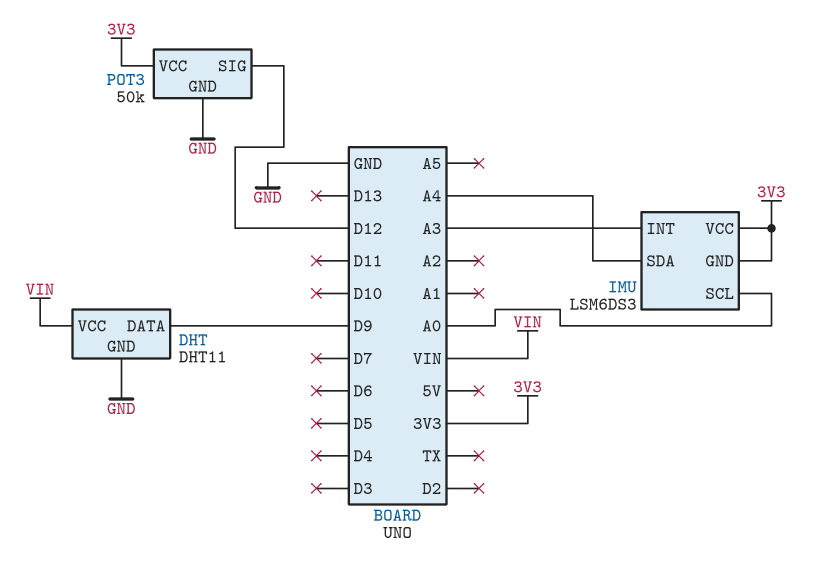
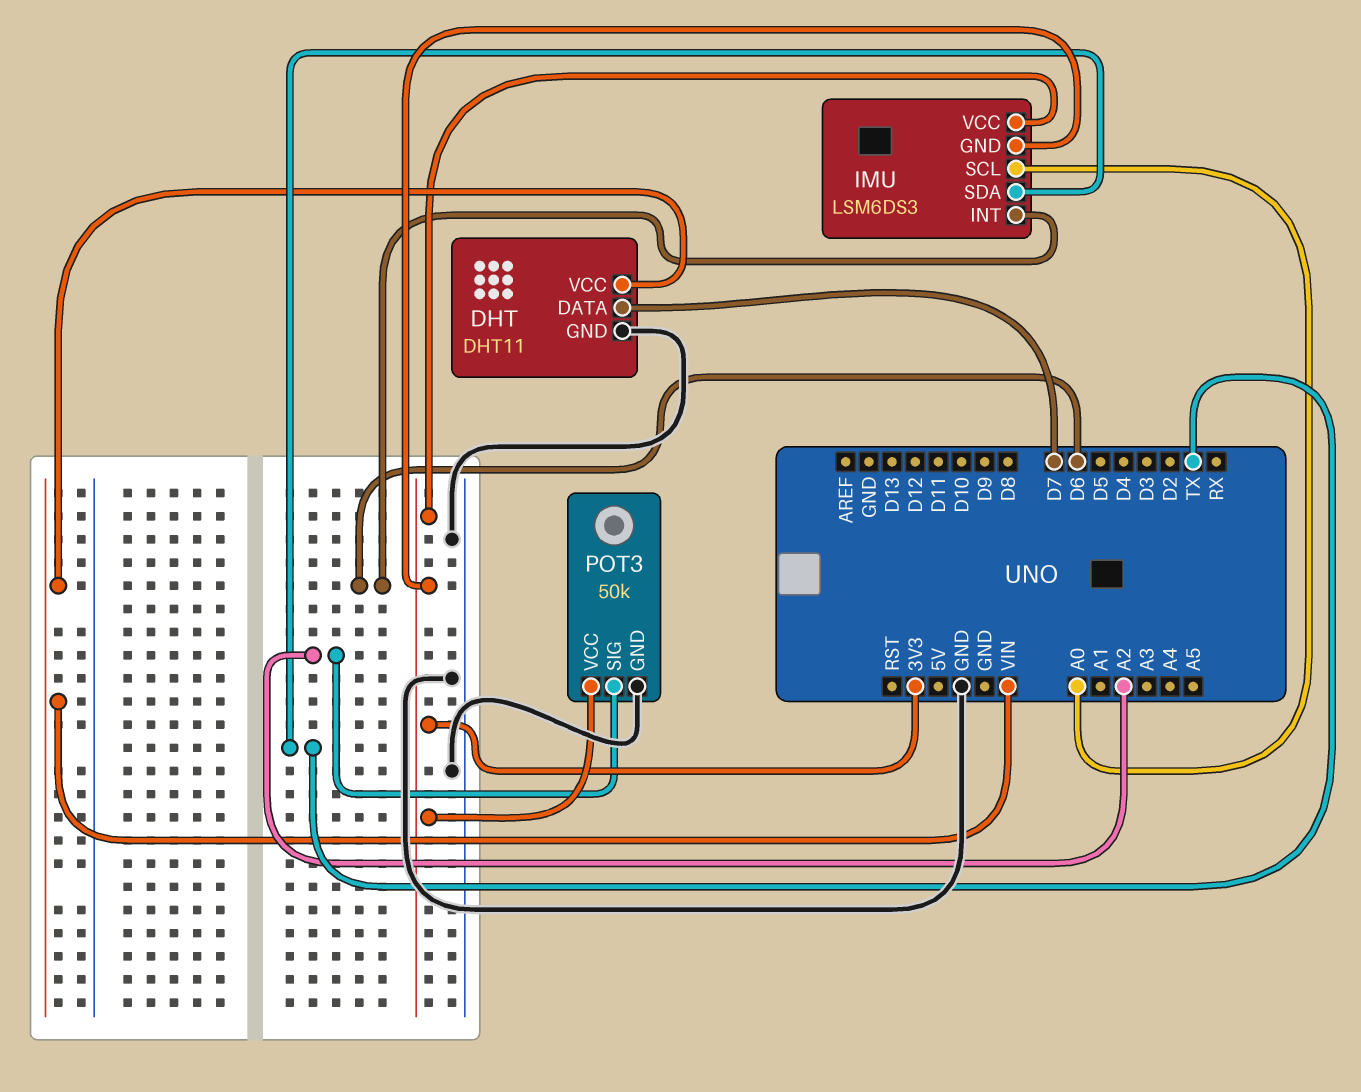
DHT pin DATA: D9 -> D7
IMU pin INT: A3 -> D6
IMU pin SDA: A4 -> TX
POT3 pin SIG: D12 -> A2

